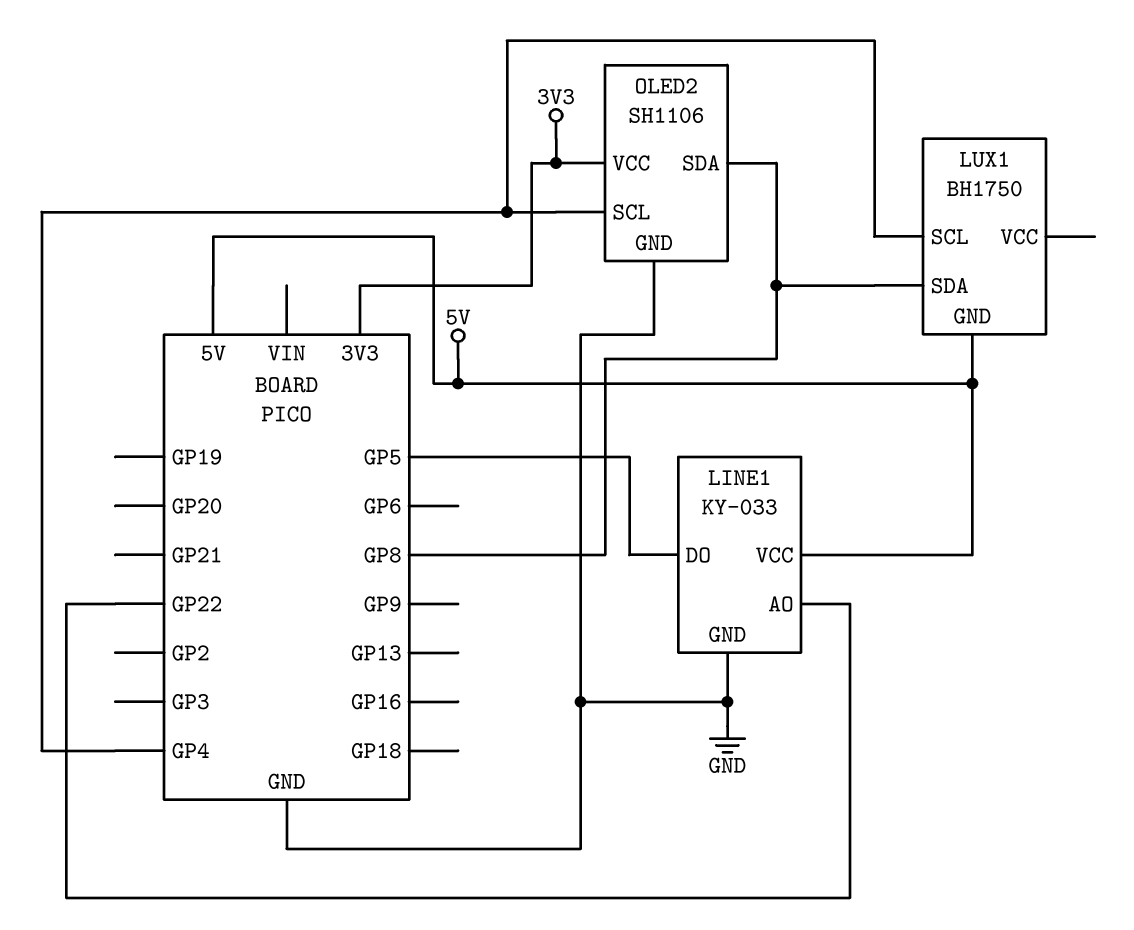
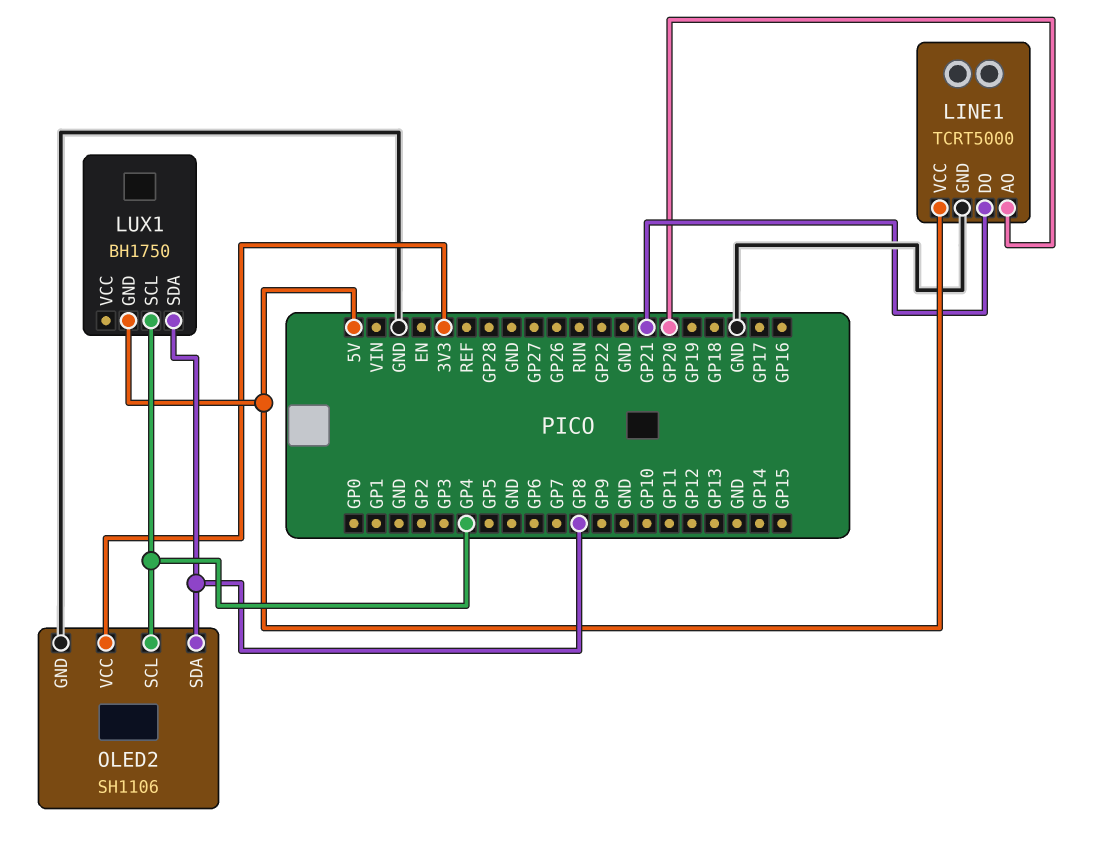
LINE1: KY-033 -> TCRT5000
LINE1 pin AO: GP22 -> GP20
LINE1 pin DO: GP5 -> GP21

